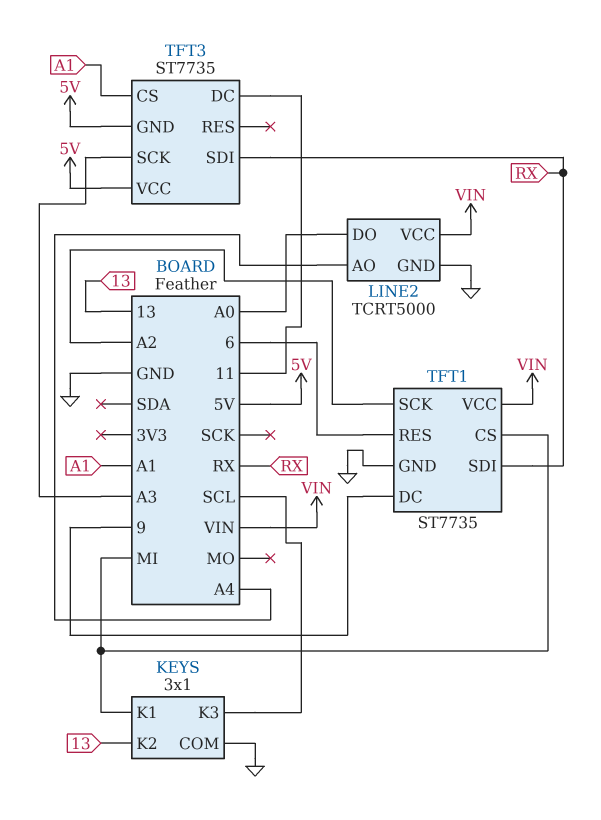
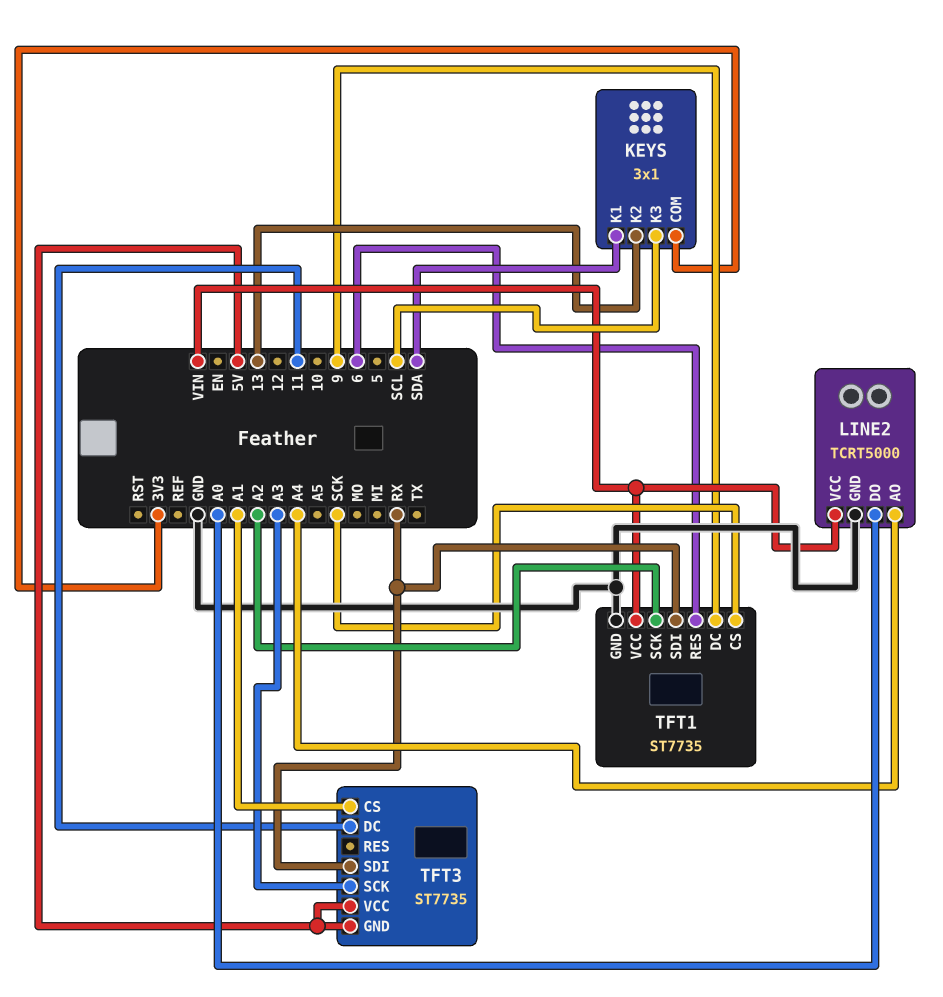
KEYS pin COM: GND -> 3V3
KEYS pin K1: MI -> SDA
TFT1 pin CS: MI -> SCK

